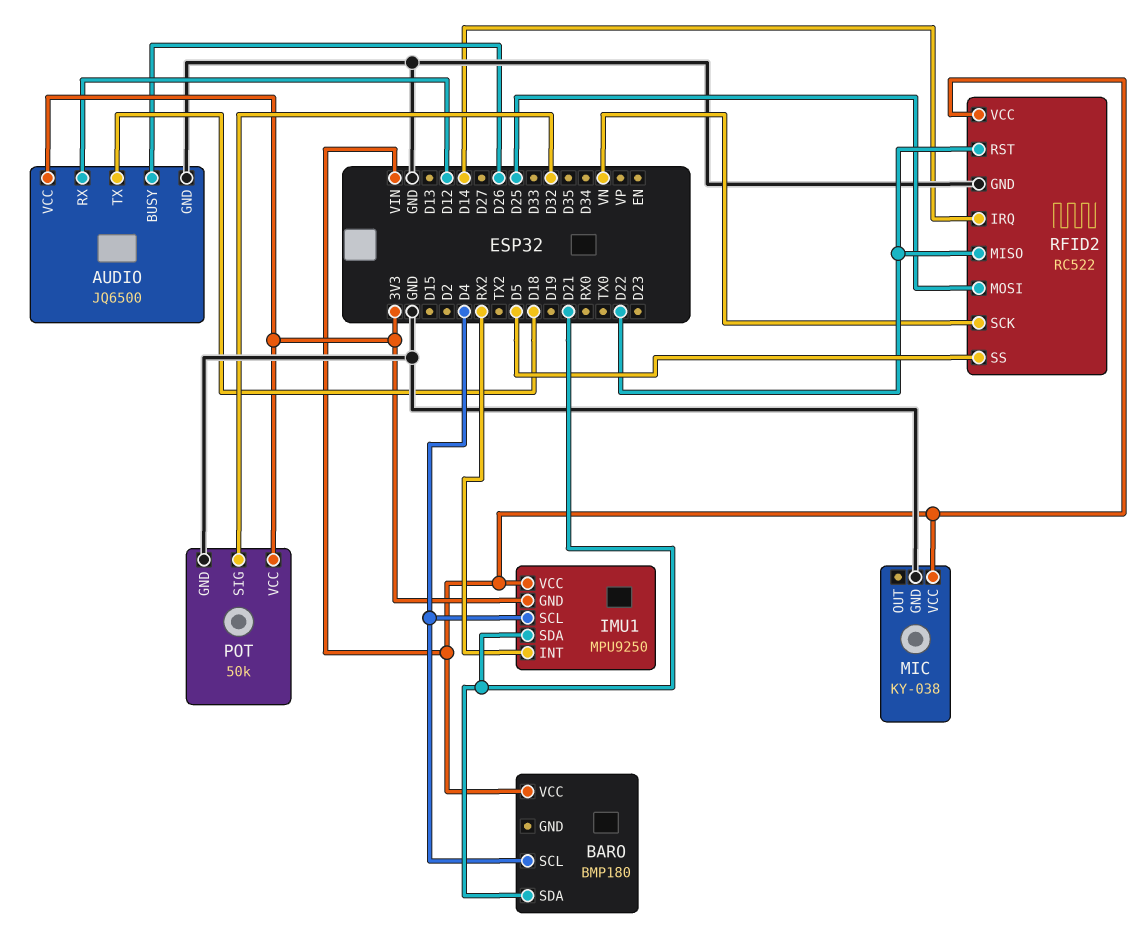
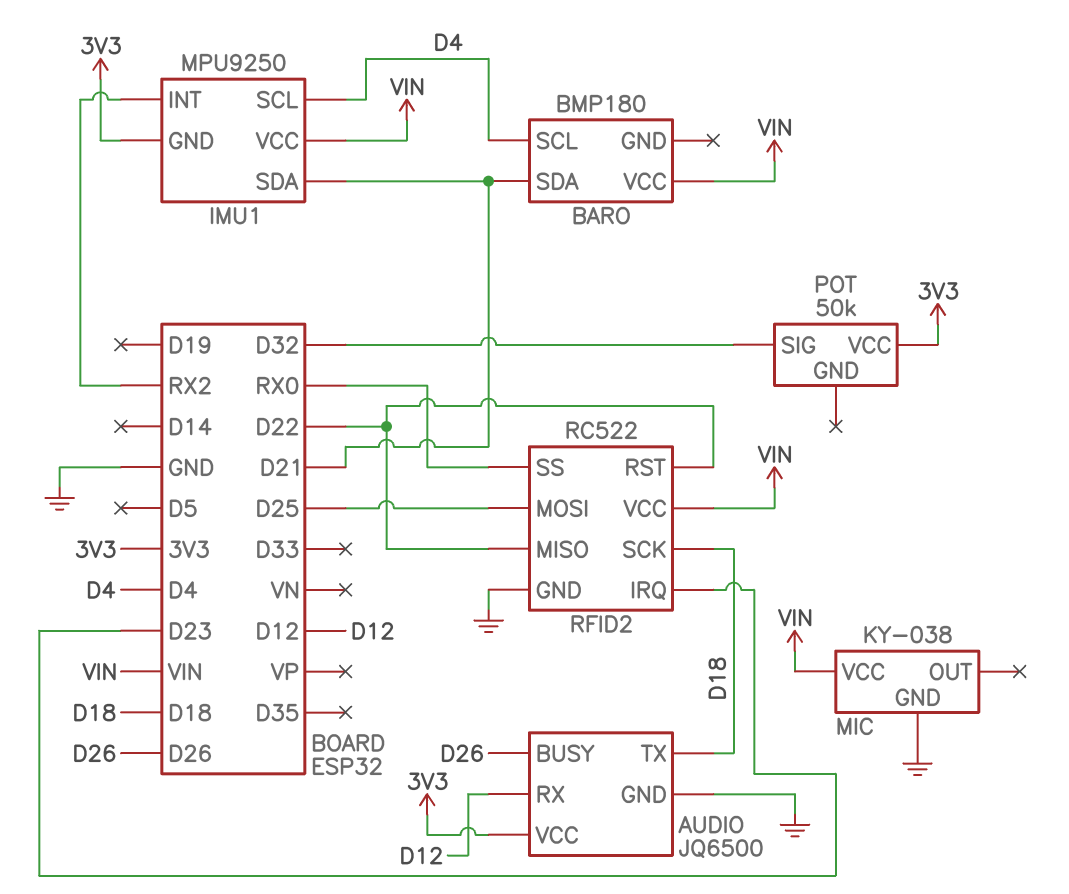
POT pin GND: GND -> none
RFID2 pin IRQ: D14 -> D23
RFID2 pin SCK: VN -> D18
RFID2 pin SS: D5 -> RX0

